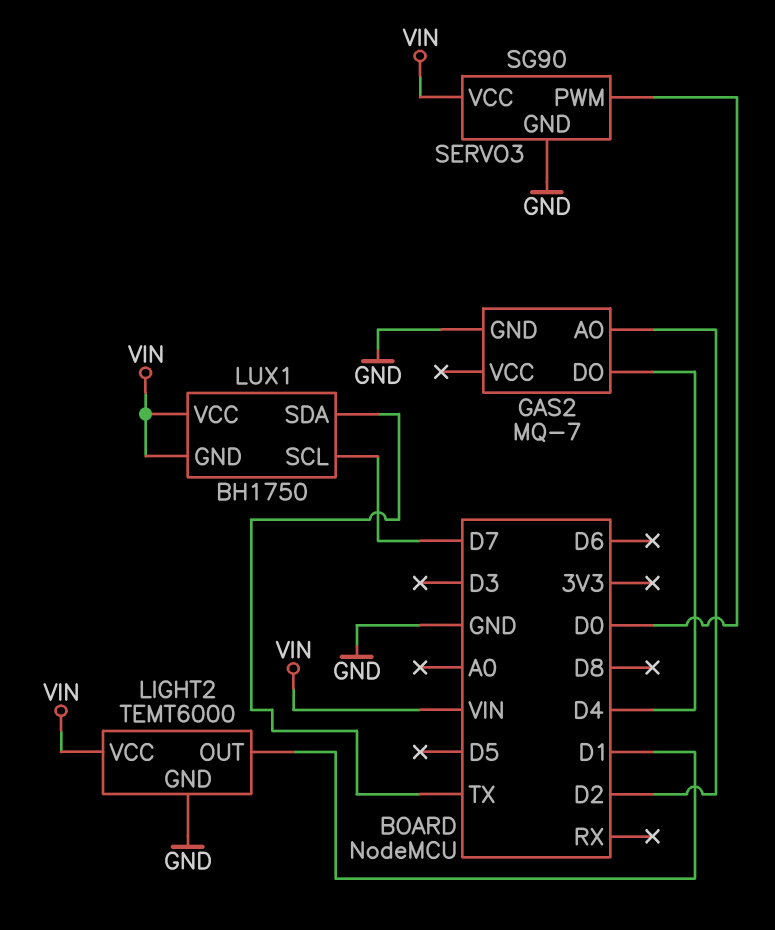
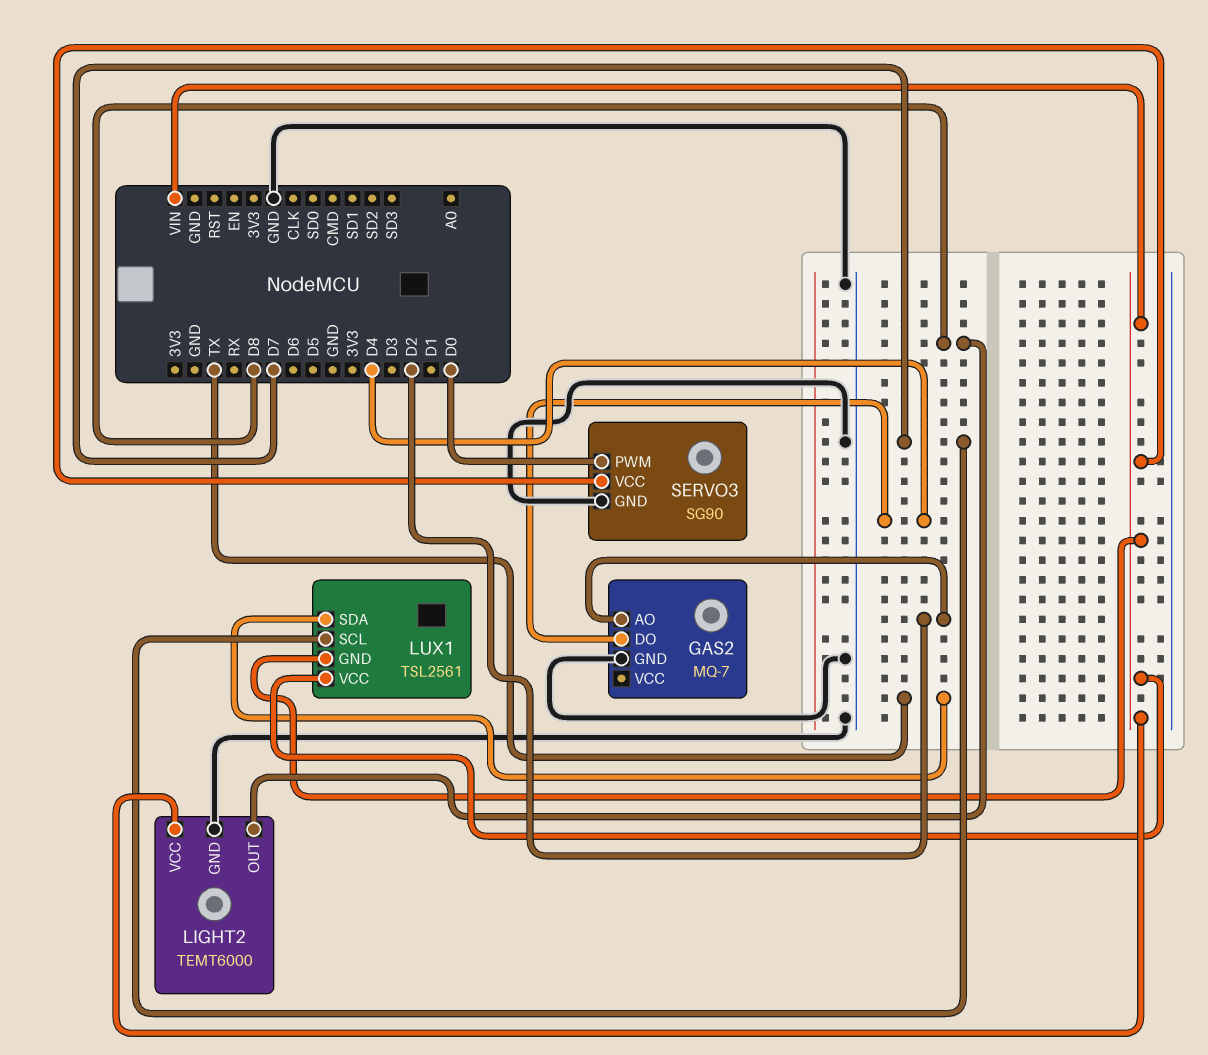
LIGHT2 pin OUT: D1 -> D8
LUX1: BH1750 -> TSL2561

